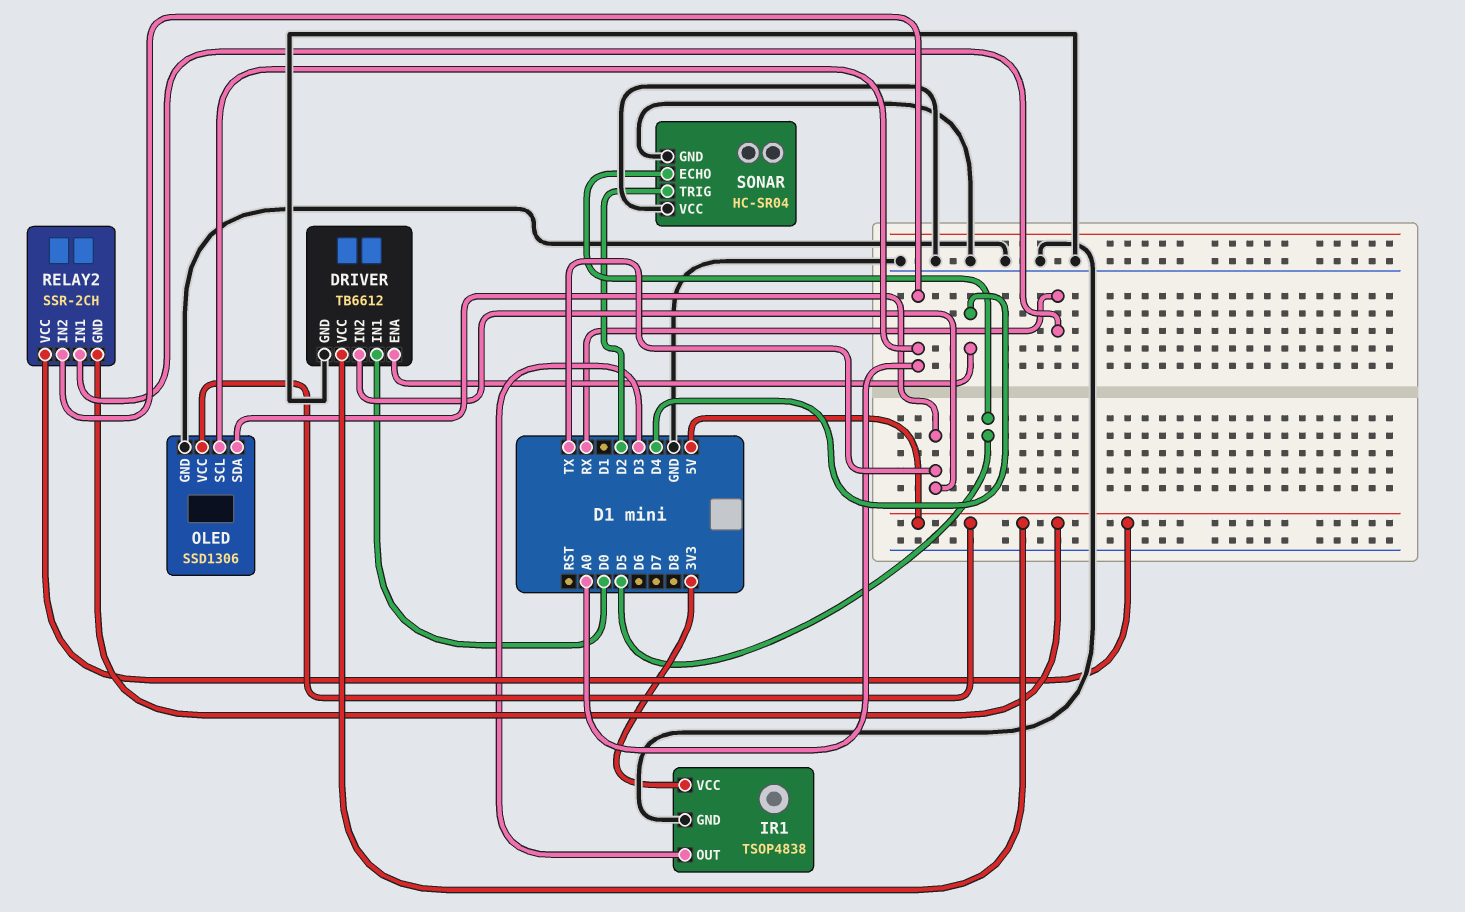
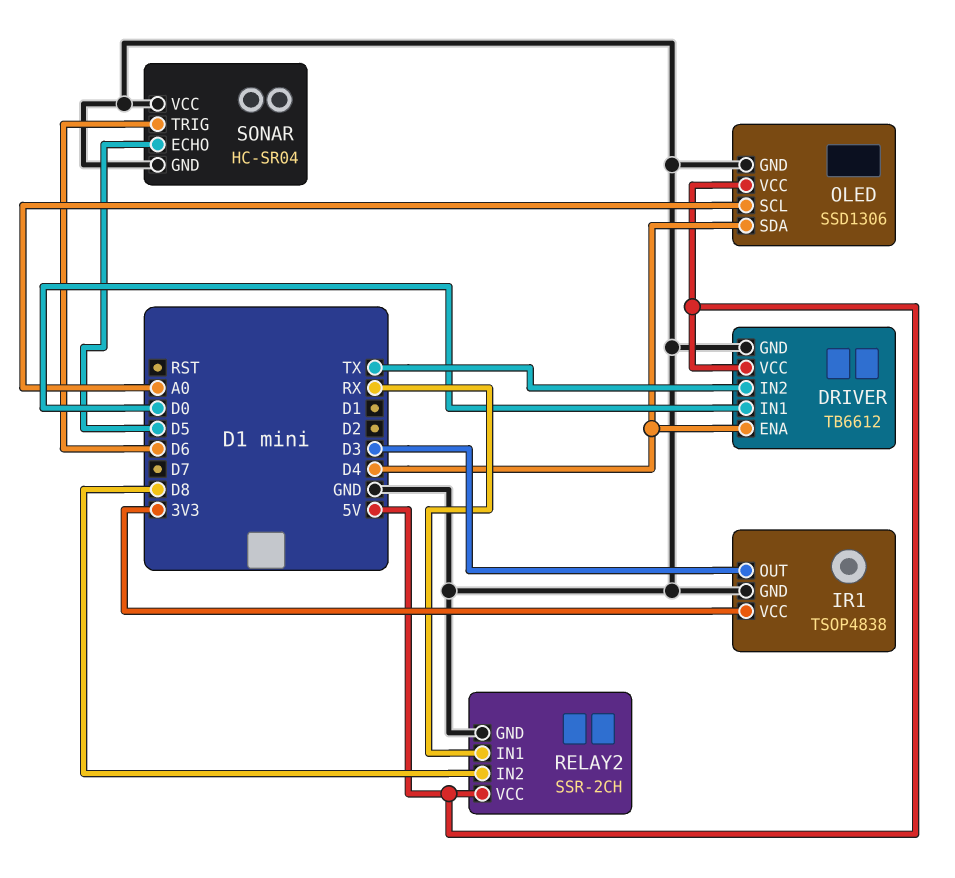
OLED pin SDA: TX -> D4
RELAY2 pin GND: 5V -> GND
RELAY2 pin IN2: A0 -> D8
SONAR pin TRIG: D2 -> D6

